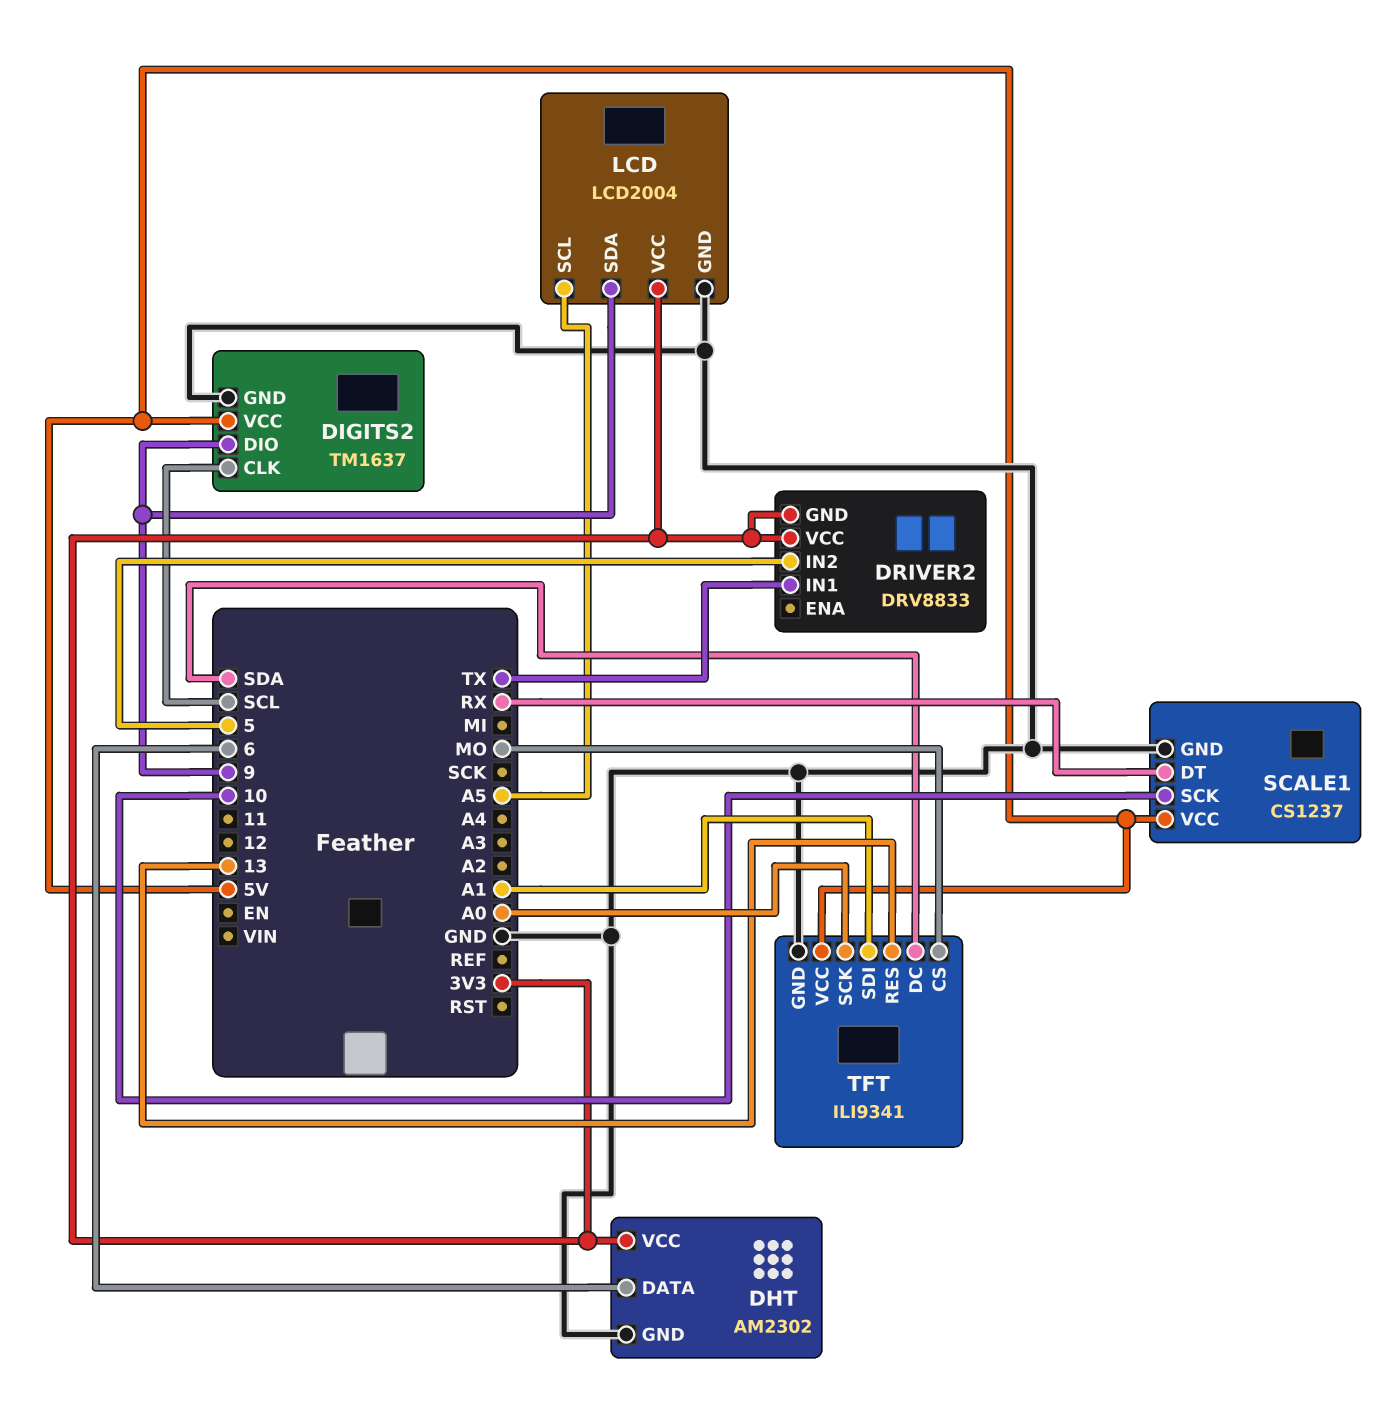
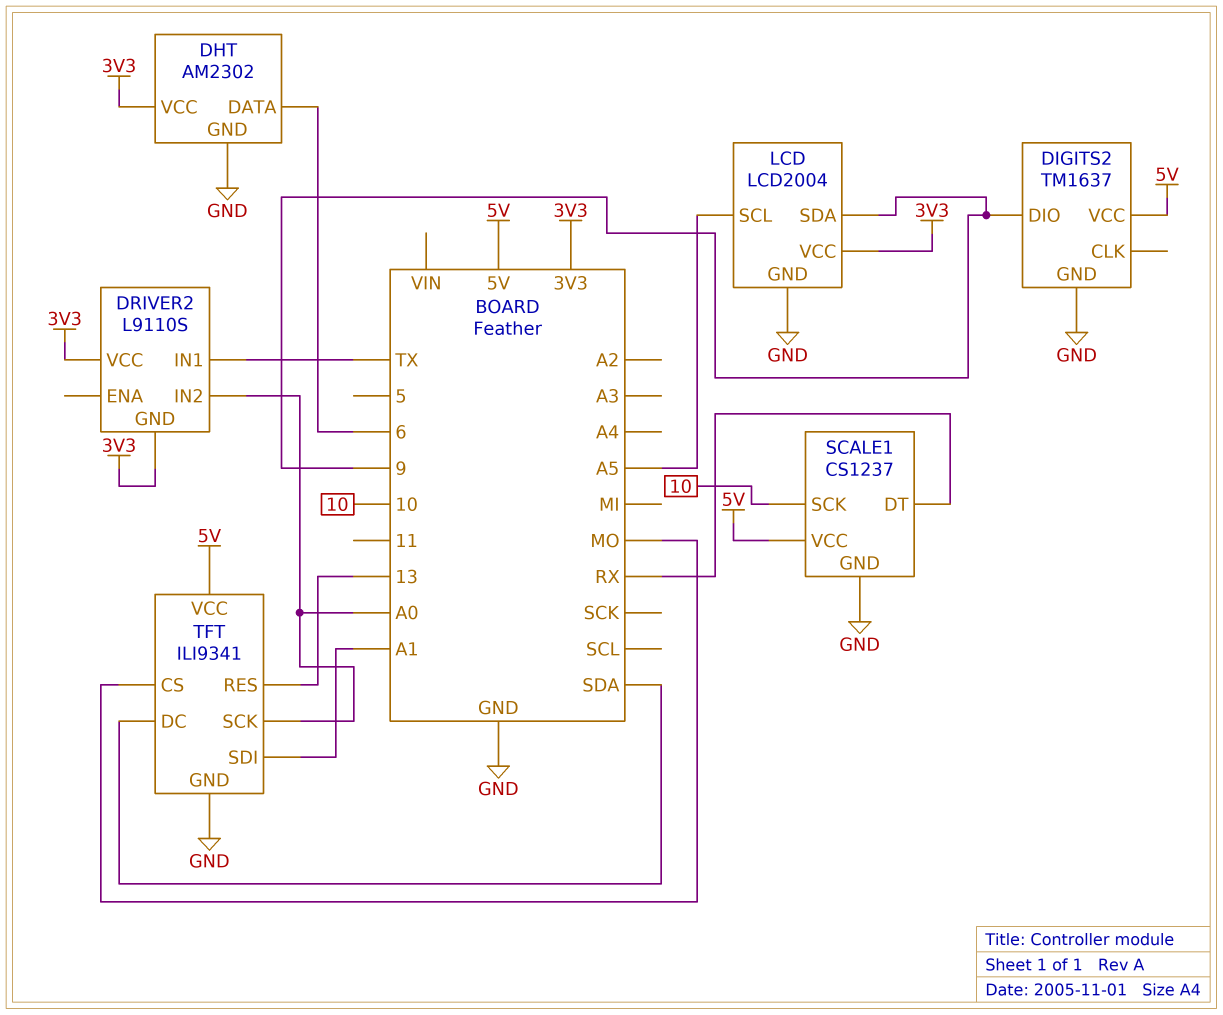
DIGITS2 pin CLK: SCL -> none
DRIVER2: DRV8833 -> L9110S
DRIVER2 pin IN2: 5 -> A0

